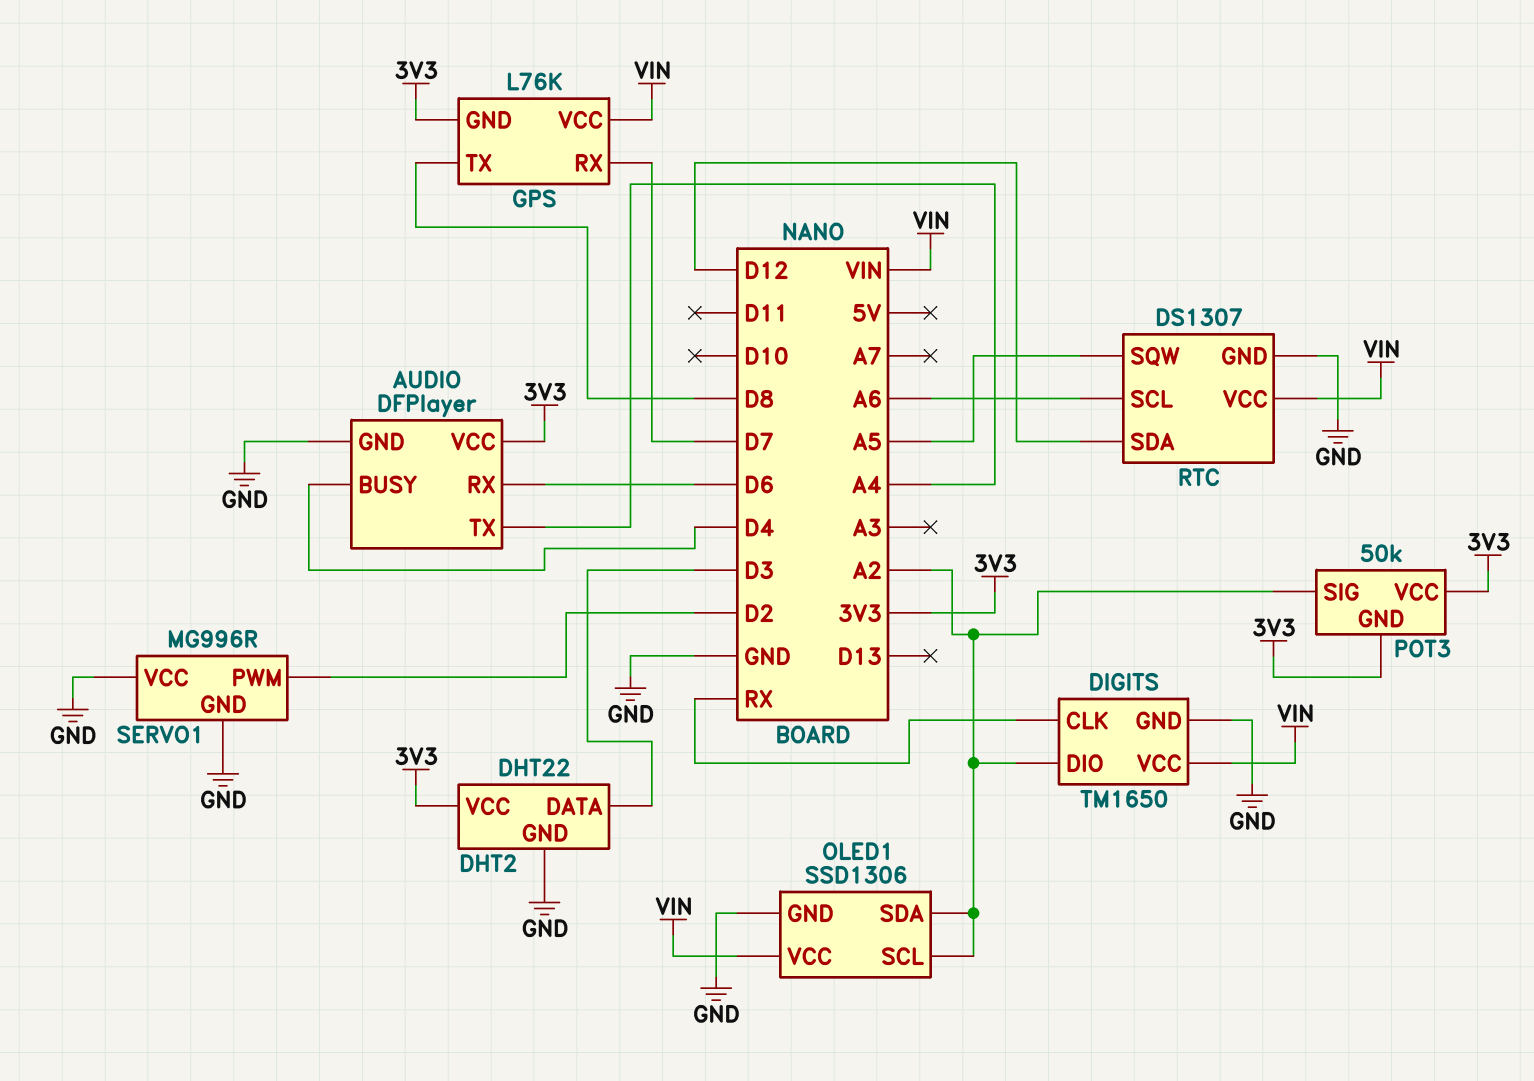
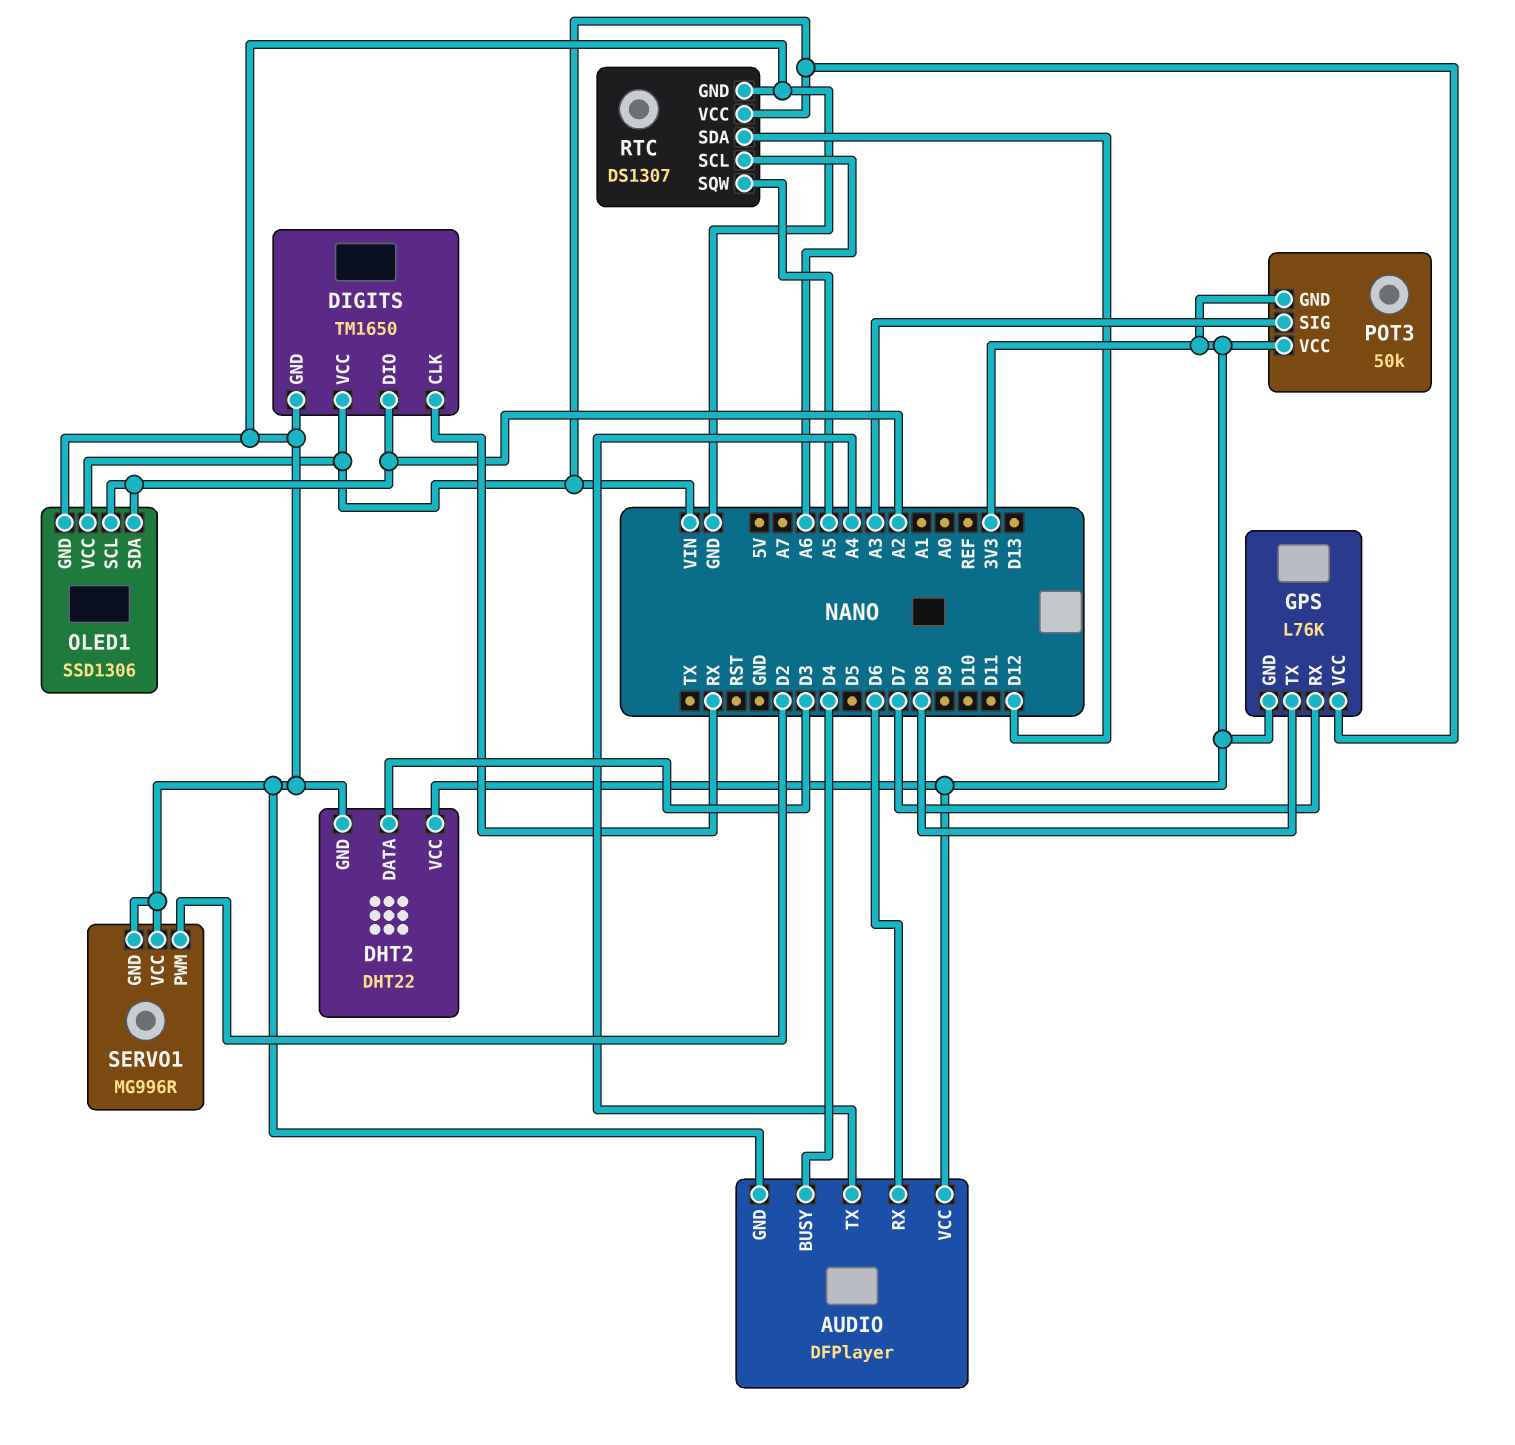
POT3 pin SIG: A2 -> A3

